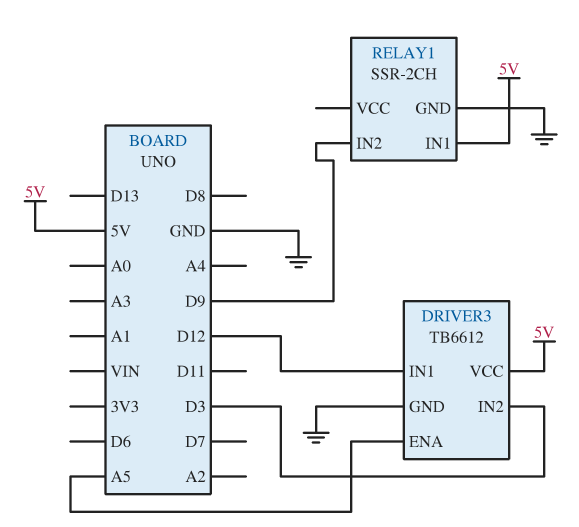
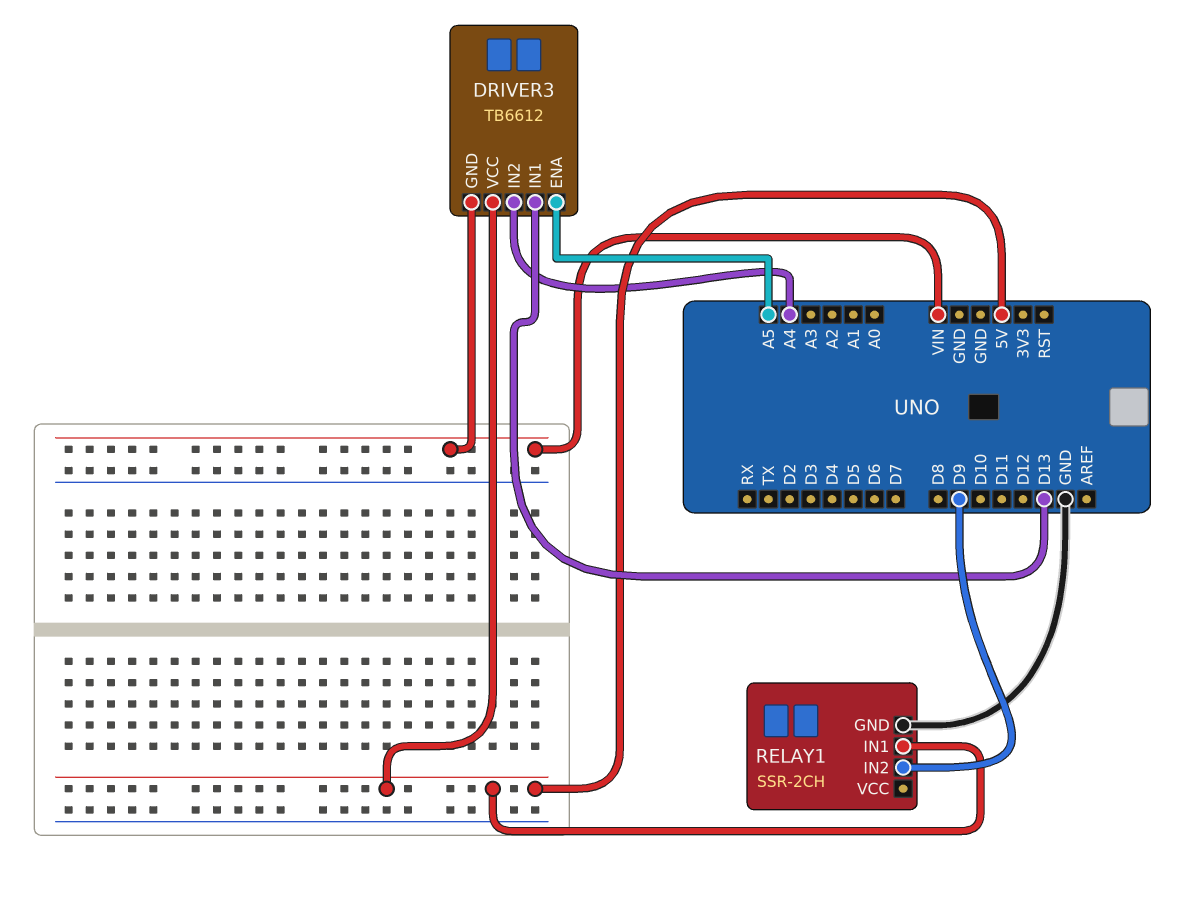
DRIVER3 pin GND: GND -> VIN
DRIVER3 pin IN1: D12 -> D13
DRIVER3 pin IN2: D3 -> A4

